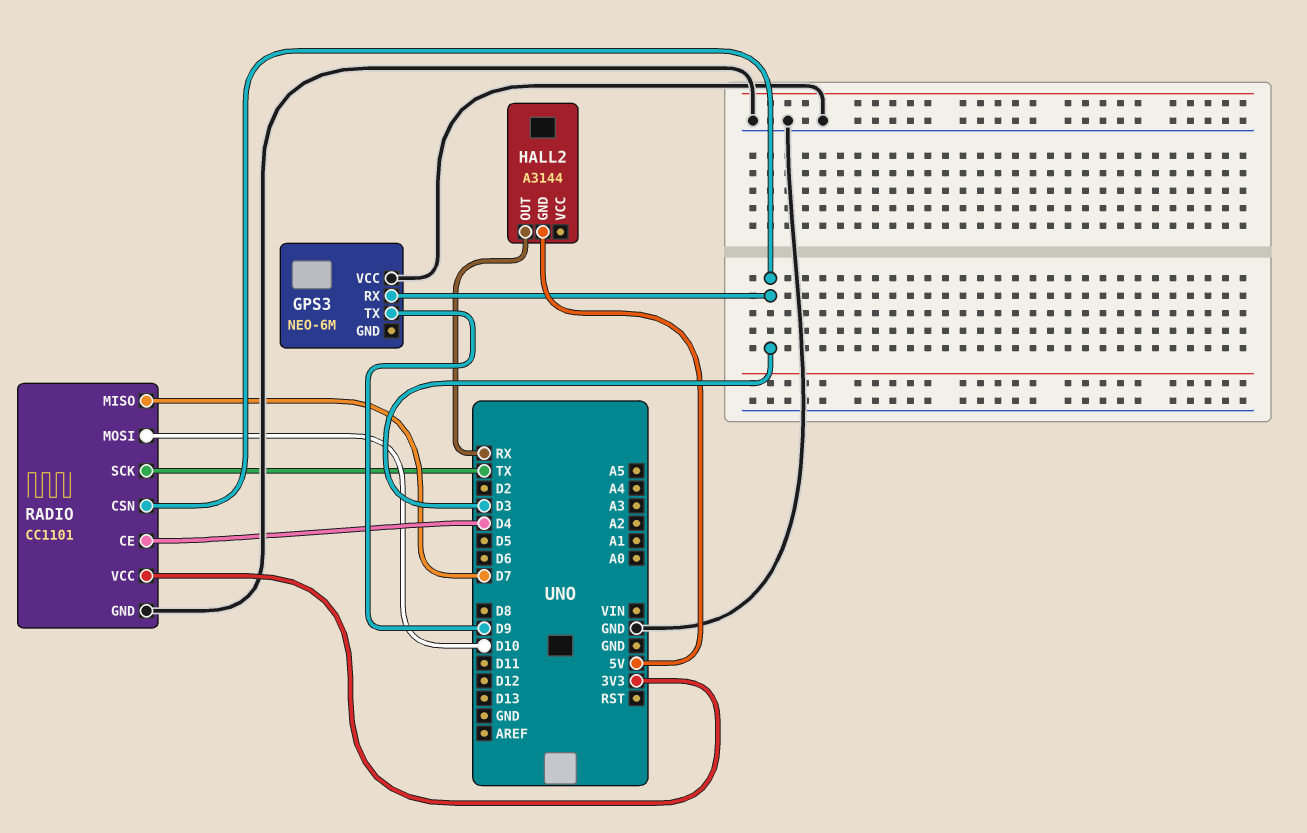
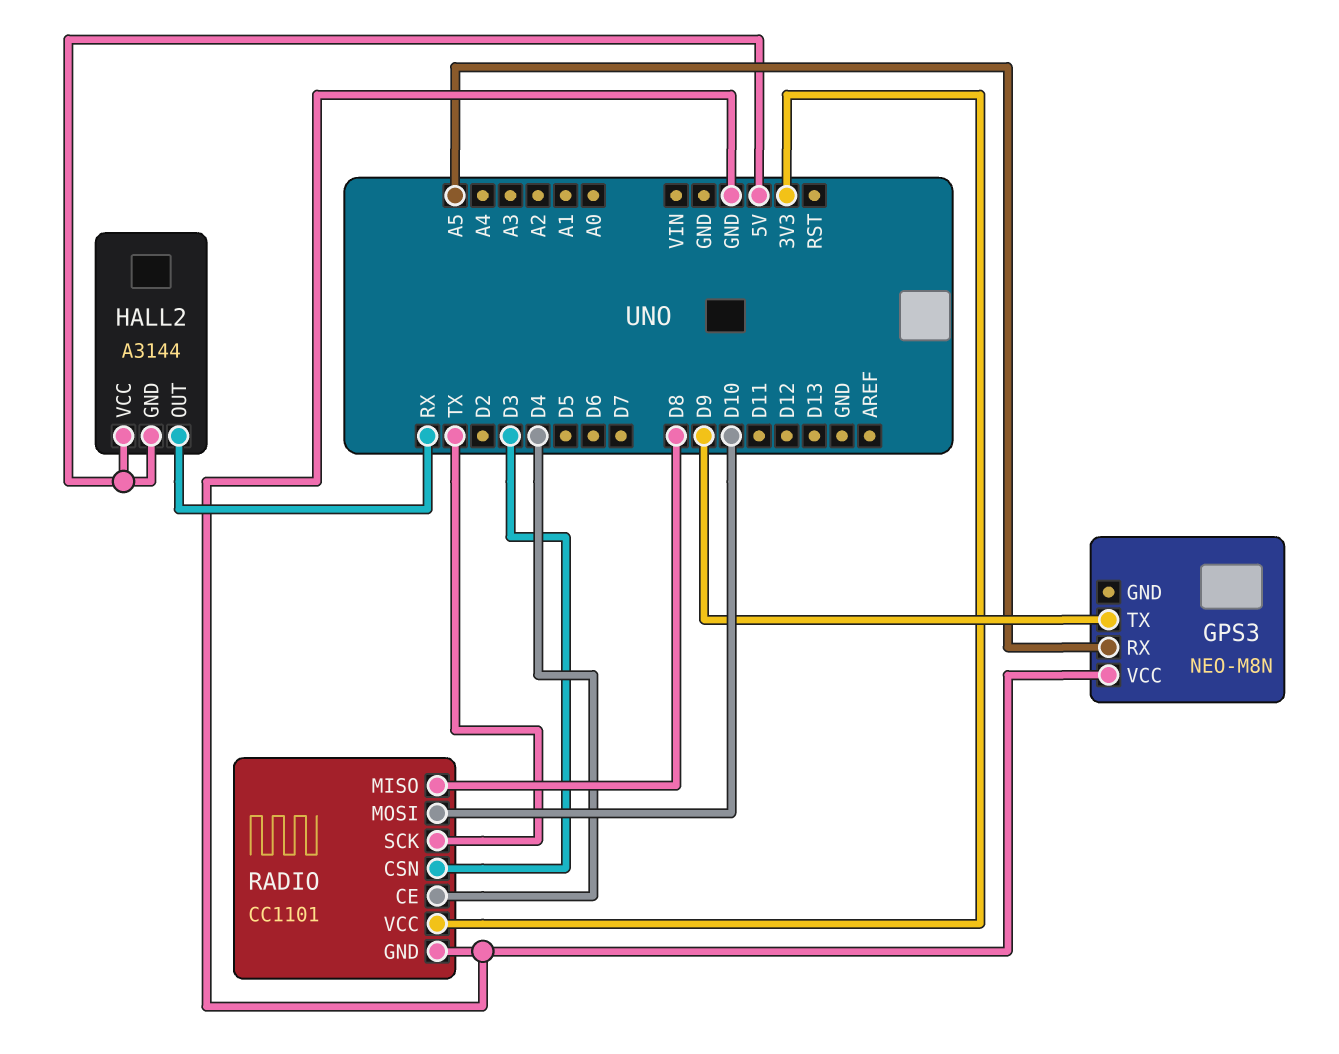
GPS3: NEO-6M -> NEO-M8N
GPS3 pin RX: D3 -> A5
HALL2 pin VCC: none -> 5V
RADIO pin MISO: D7 -> D8

